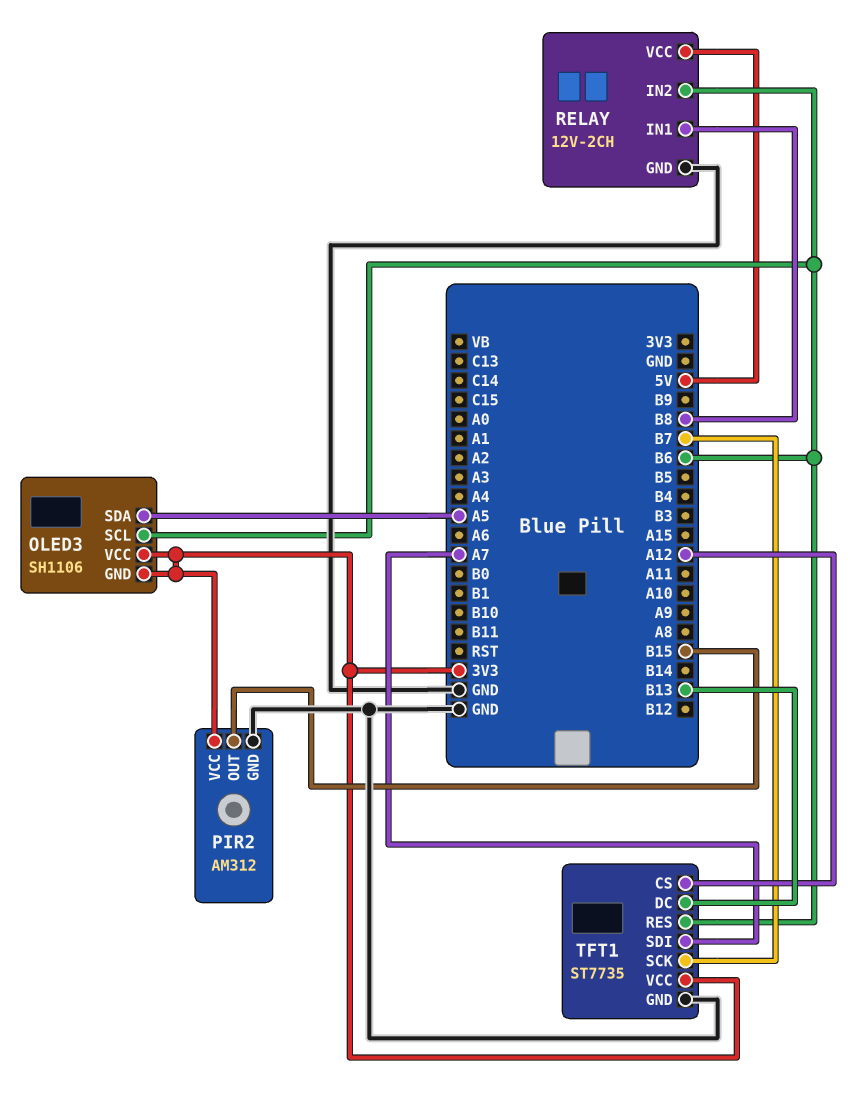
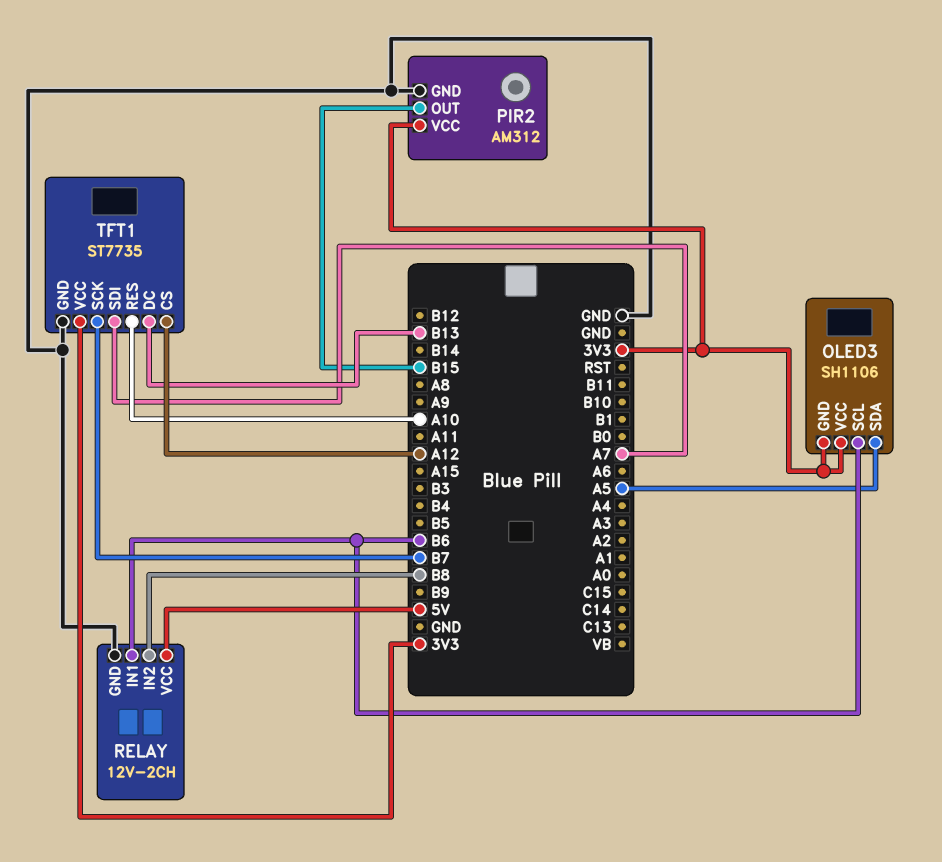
RELAY pin IN1: B8 -> B6
RELAY pin IN2: B6 -> B8
TFT1 pin RES: B6 -> A10

